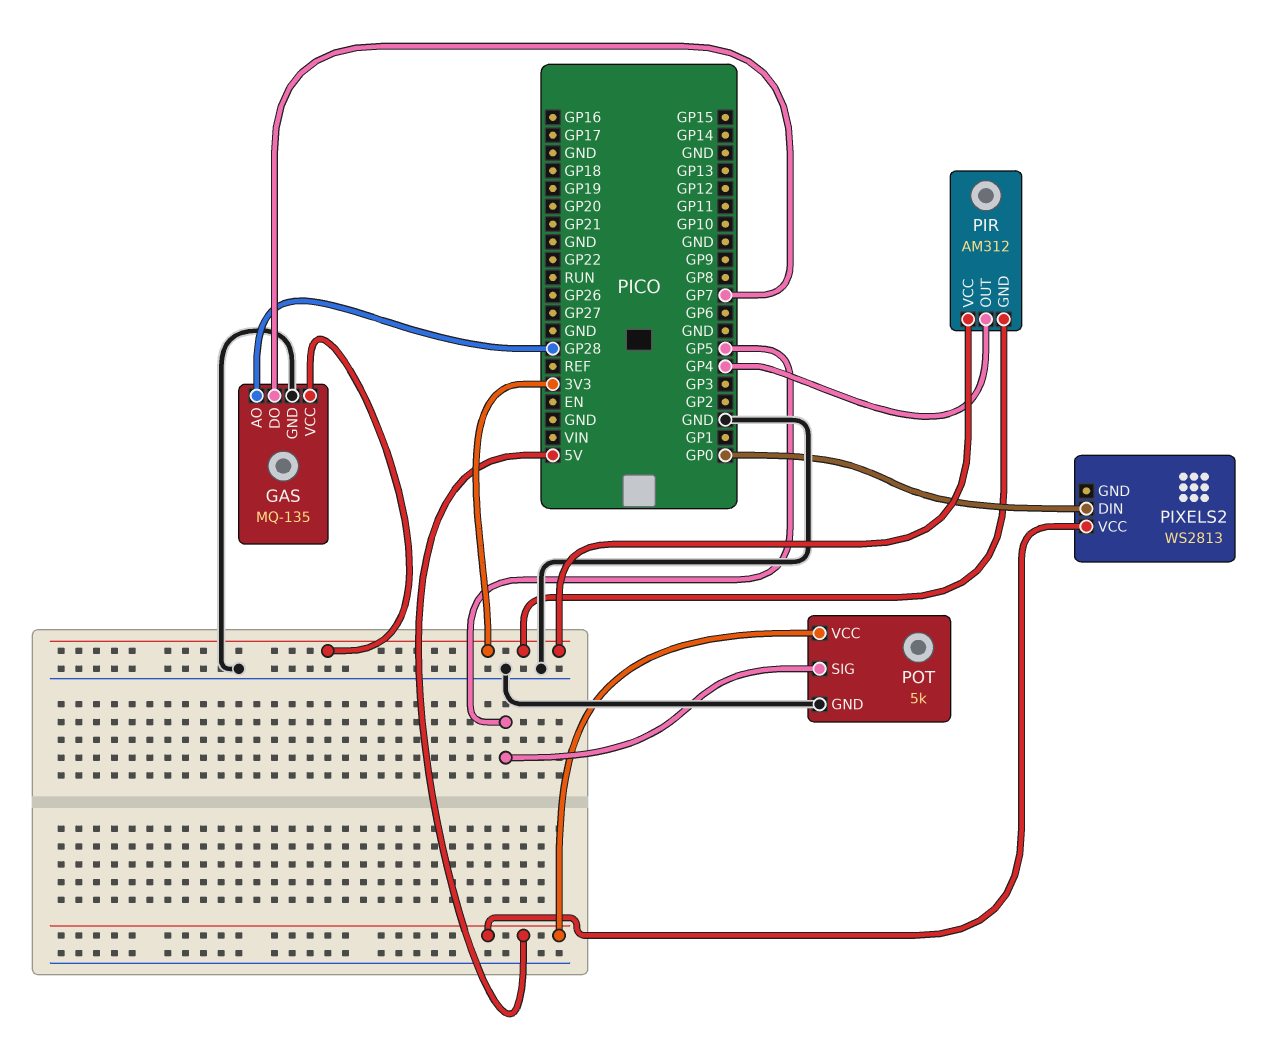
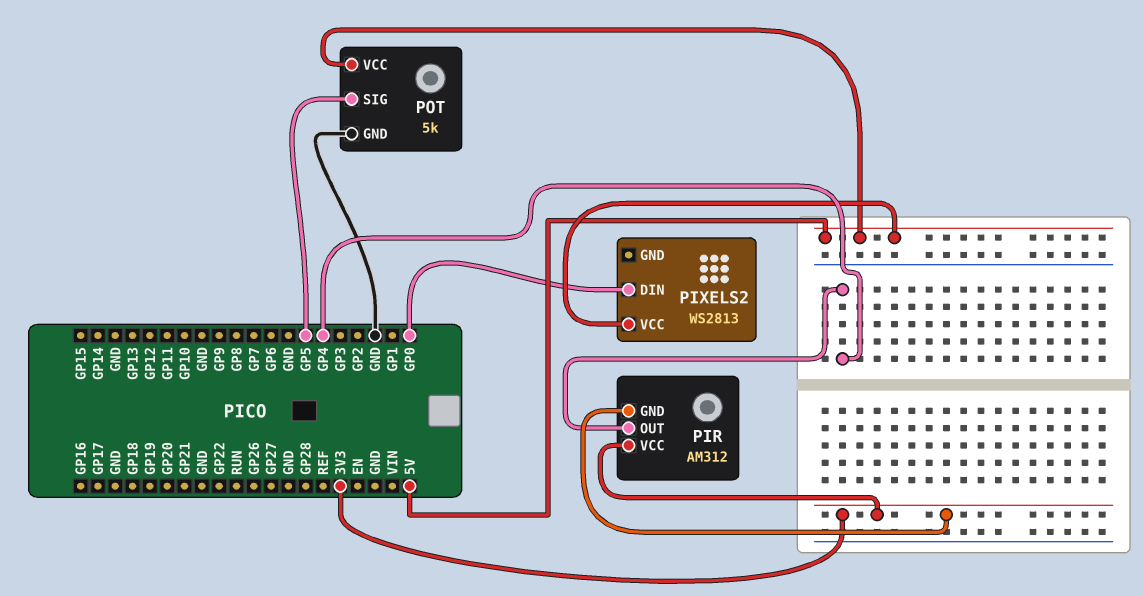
GAS: MQ-135 -> none
GAS pin AO: GP28 -> none
GAS pin DO: GP7 -> none
GAS pin GND: GND -> none
GAS pin VCC: 3V3 -> none

